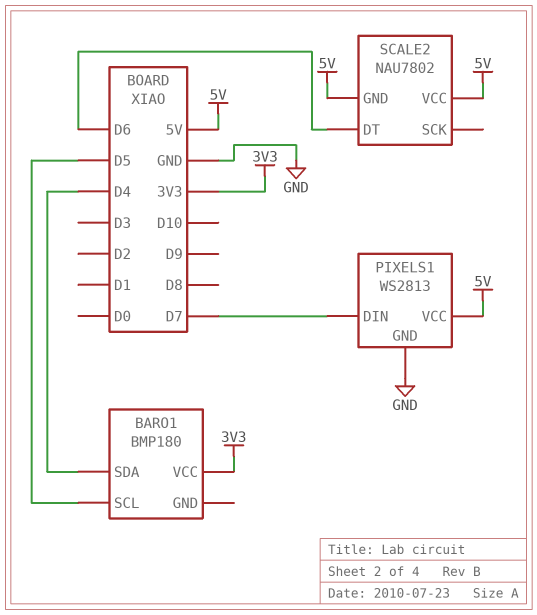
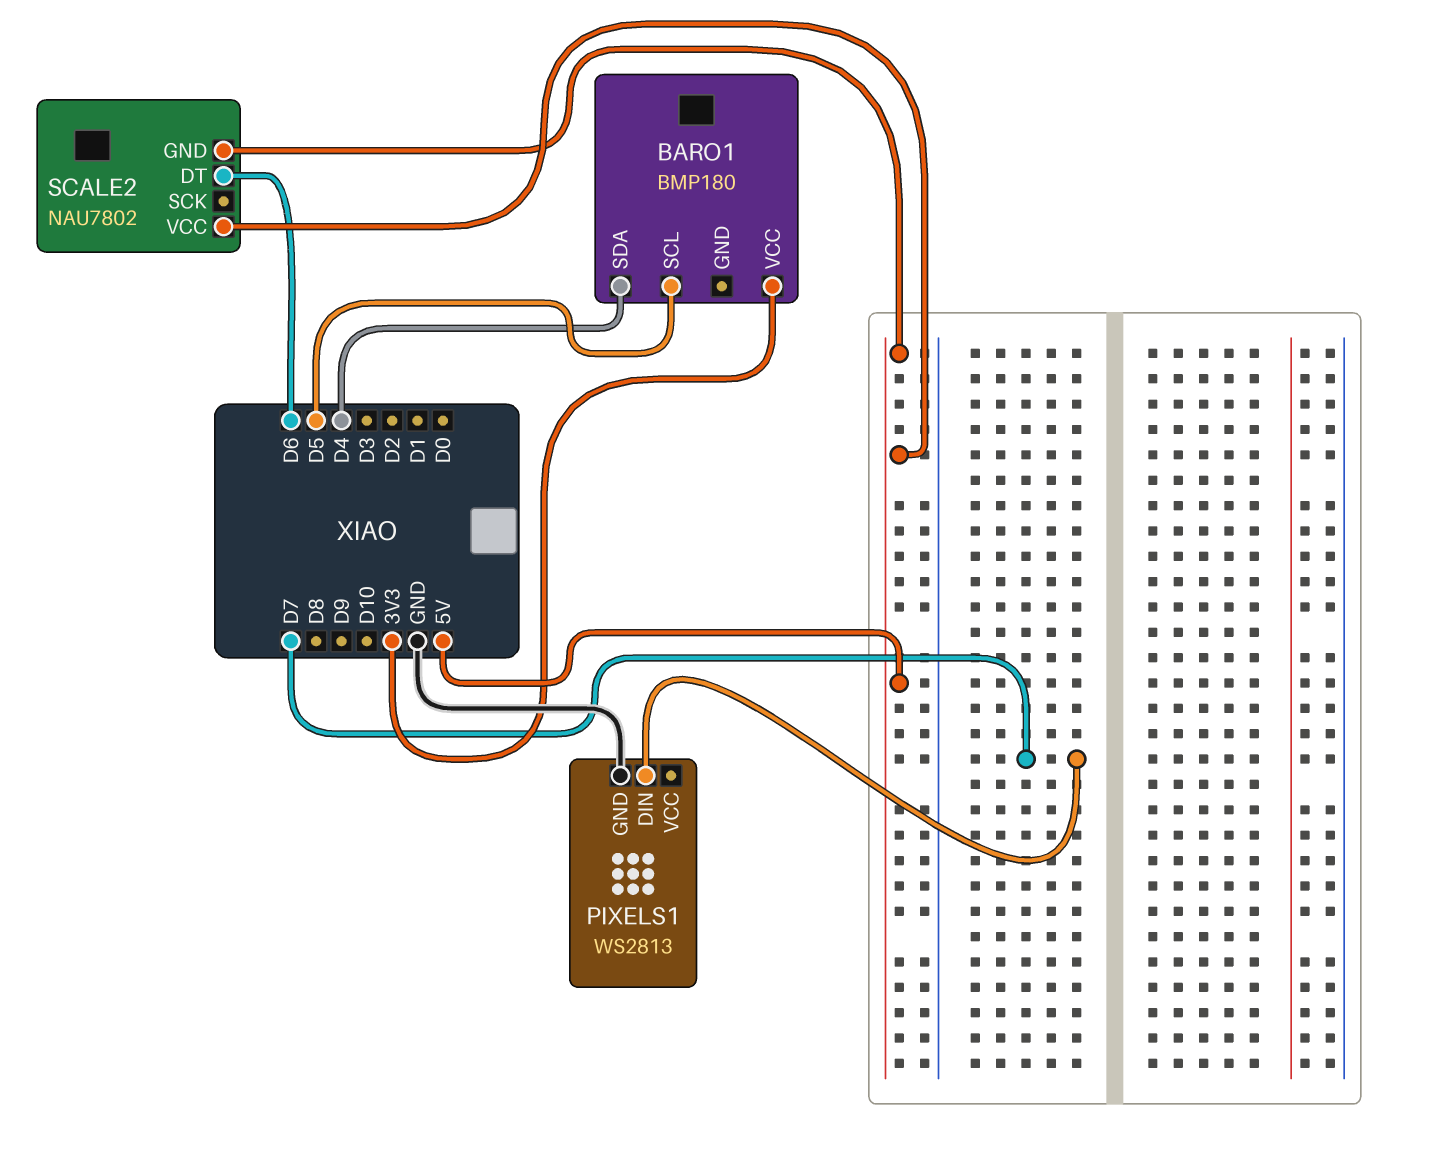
PIXELS1 pin VCC: 5V -> none

